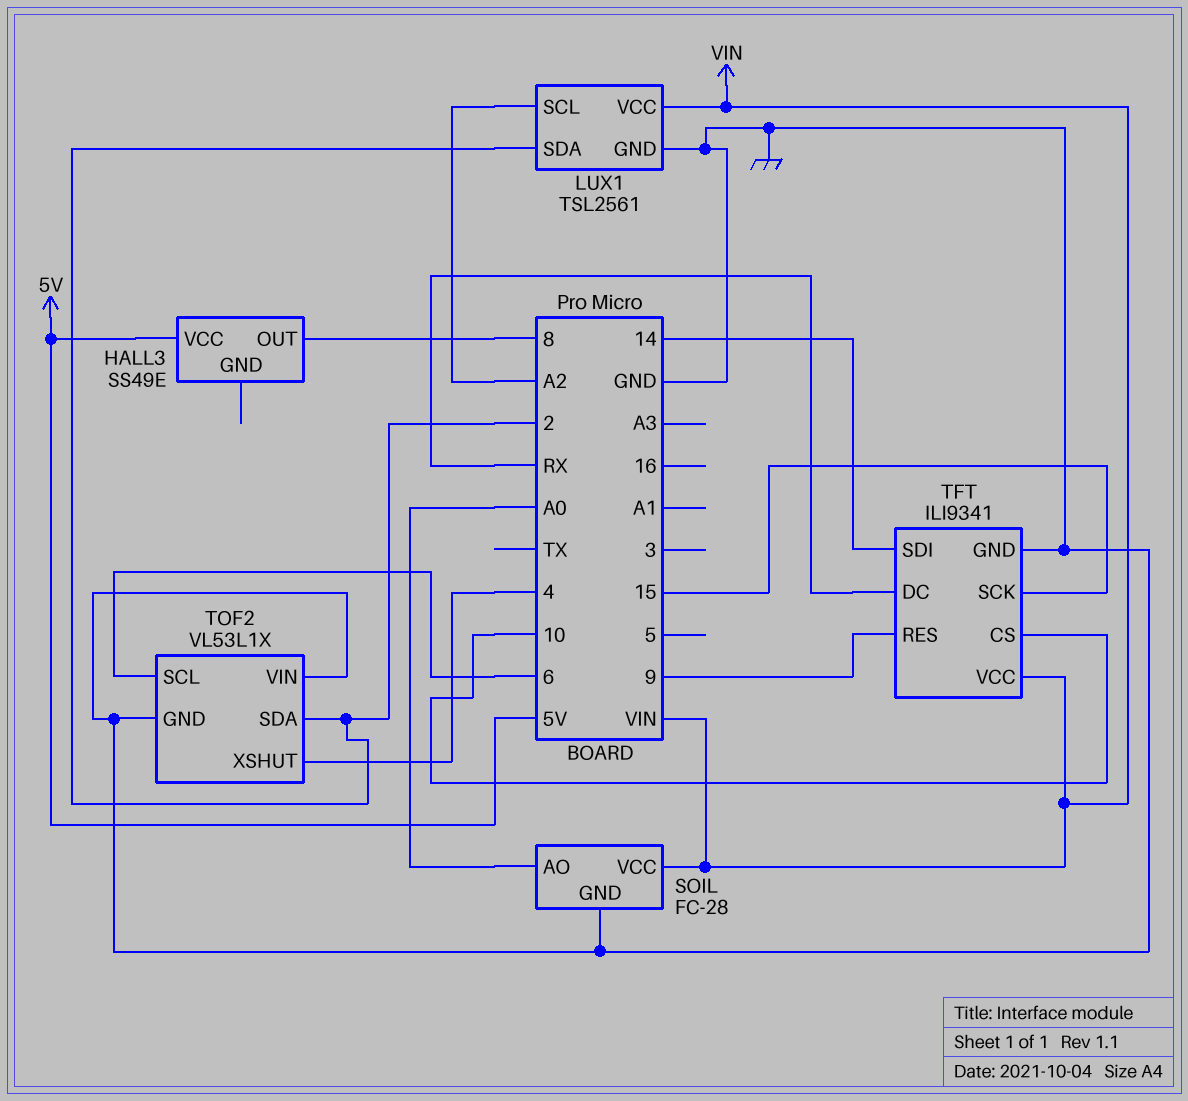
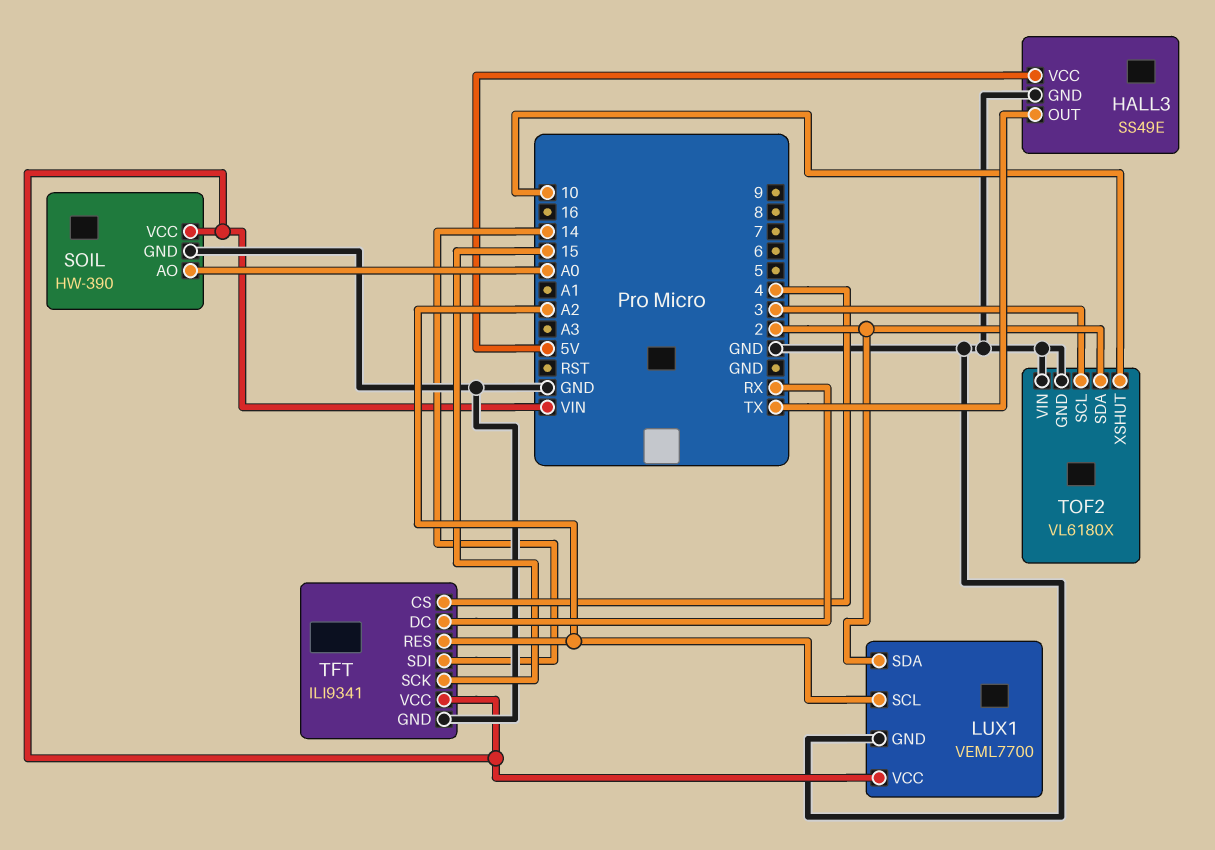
HALL3 pin GND: none -> GND
HALL3 pin OUT: 8 -> TX
LUX1: TSL2561 -> VEML7700
SOIL: FC-28 -> HW-390
TFT pin CS: 10 -> 4
TFT pin RES: 9 -> A2
TOF2: VL53L1X -> VL6180X
TOF2 pin SCL: 6 -> 3
TOF2 pin XSHUT: 4 -> 10

